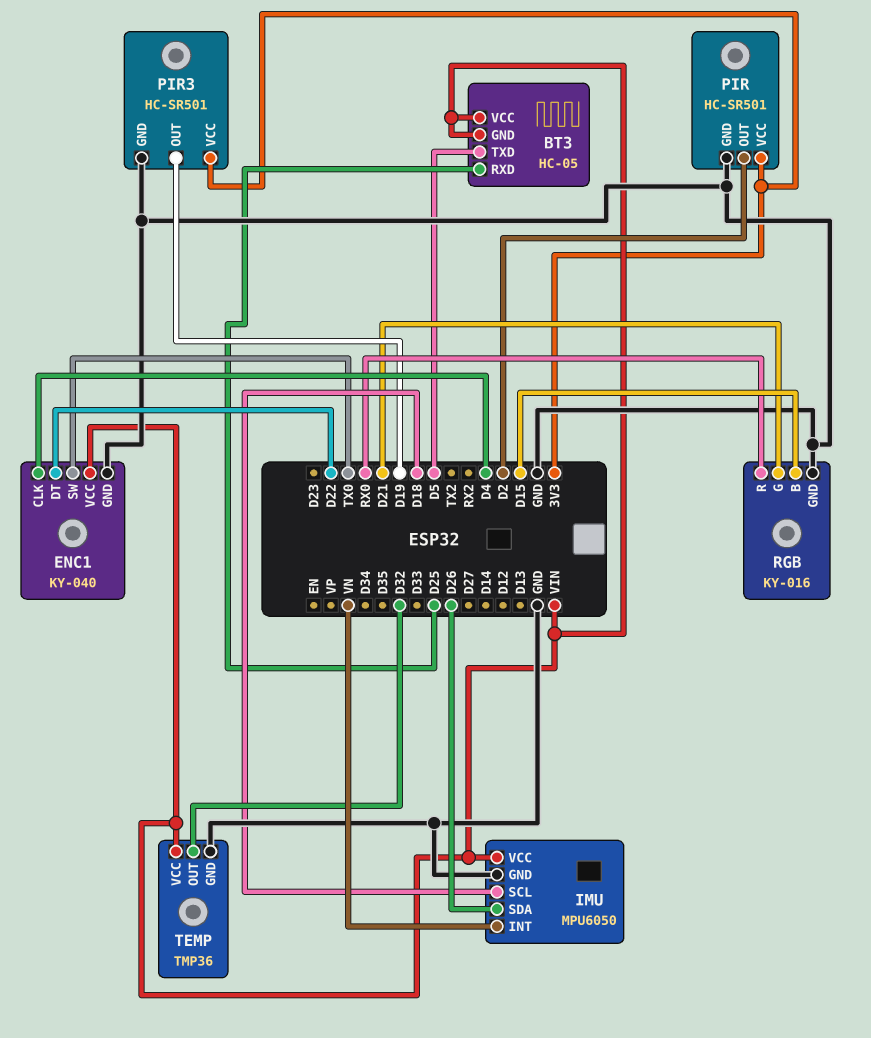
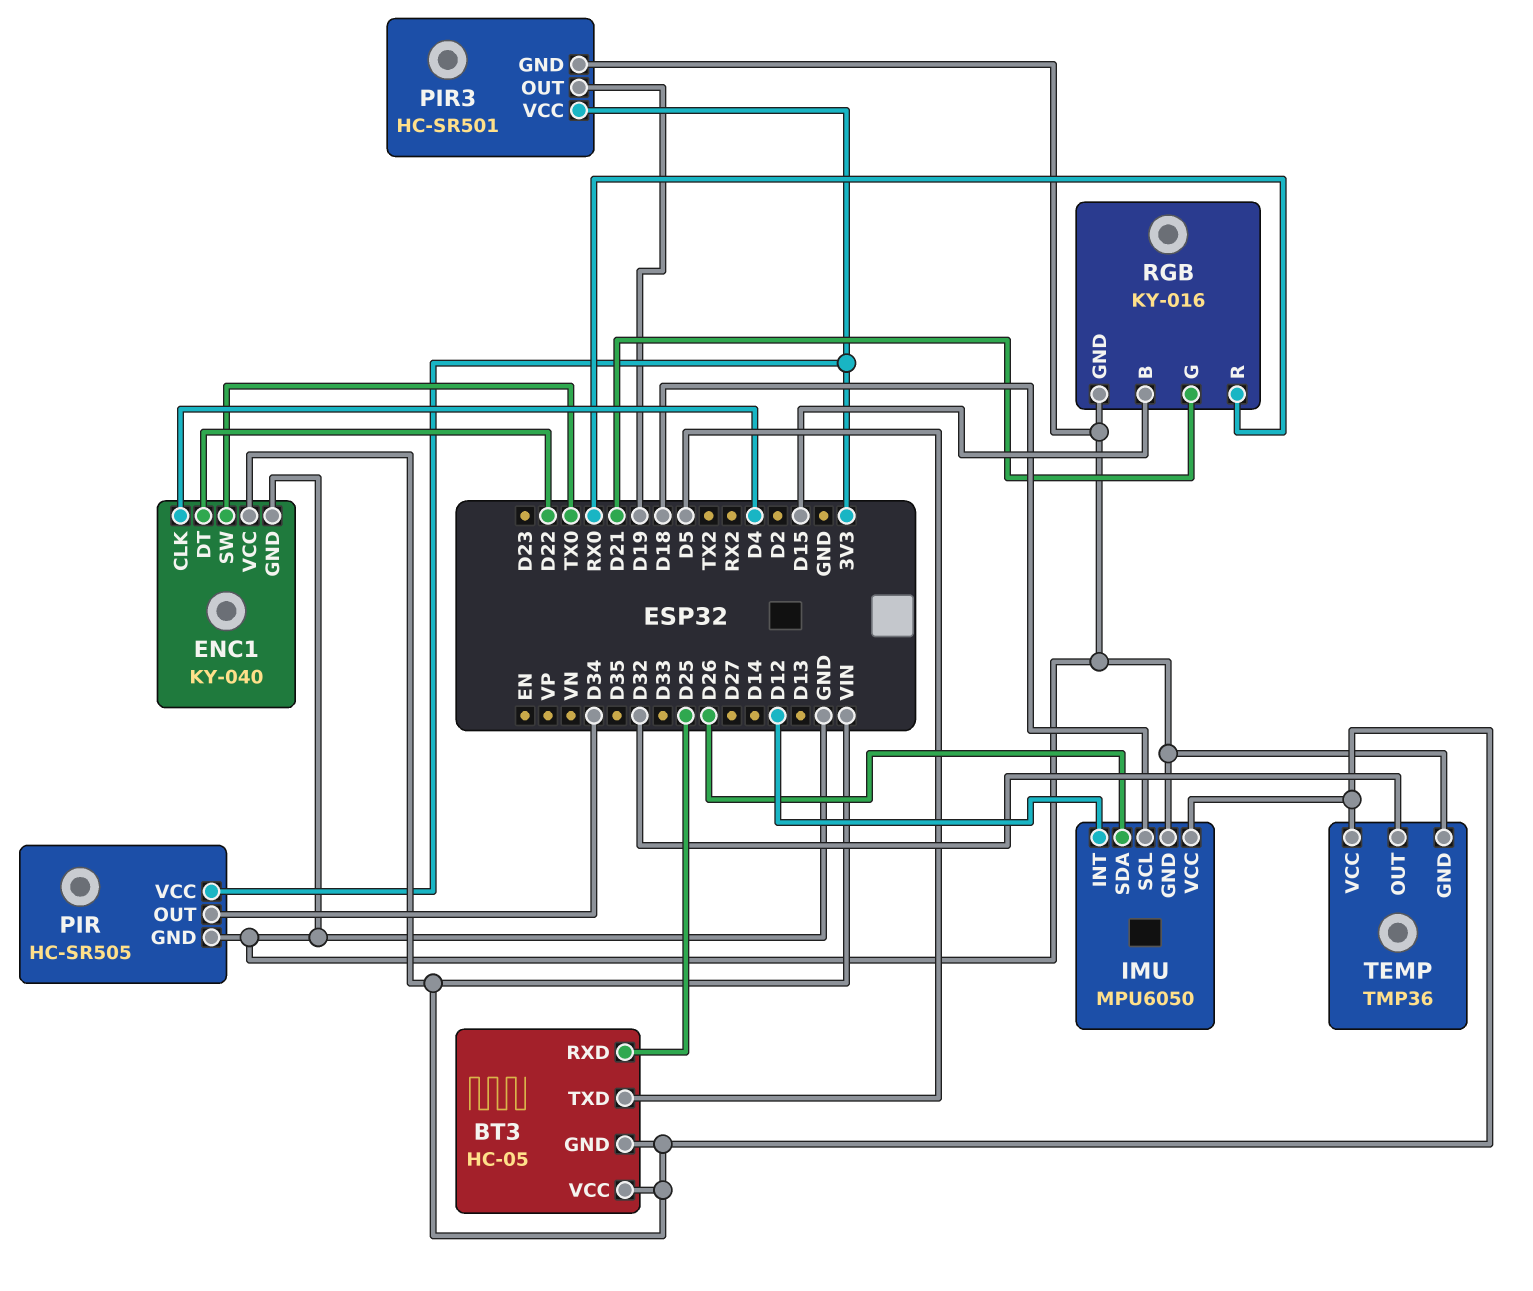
IMU pin INT: VN -> D12
PIR: HC-SR501 -> HC-SR505
PIR pin OUT: D2 -> D34

